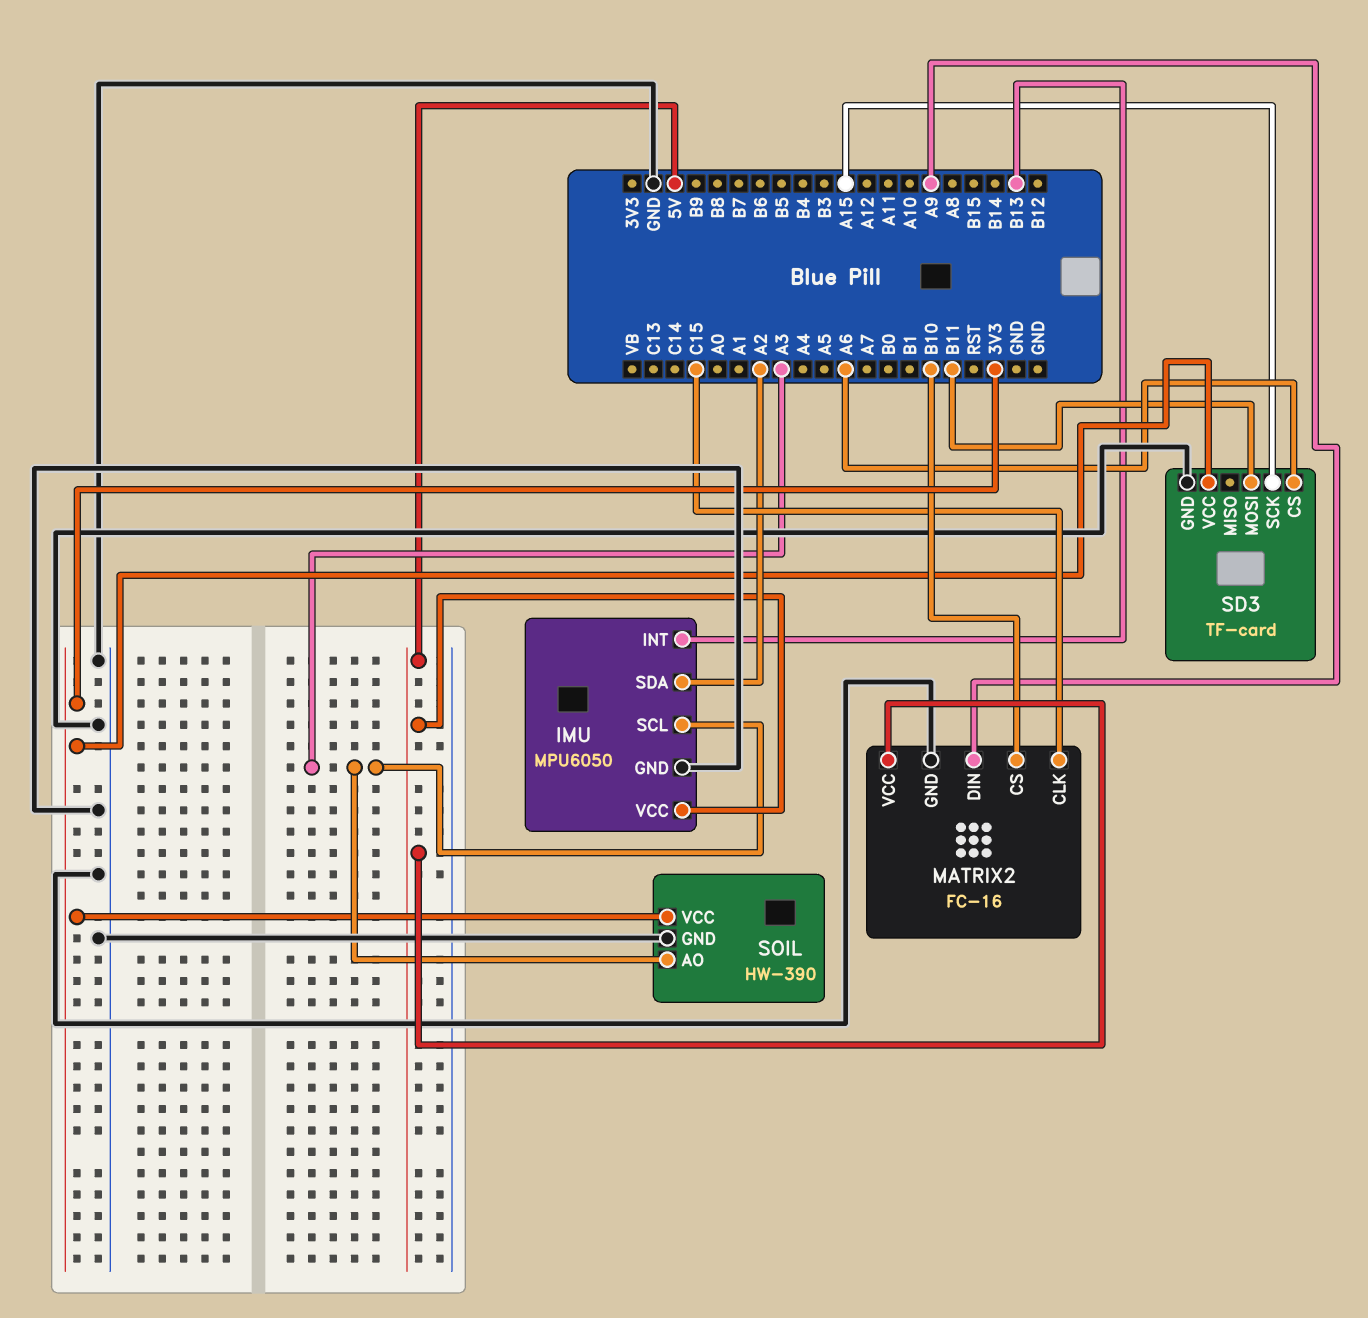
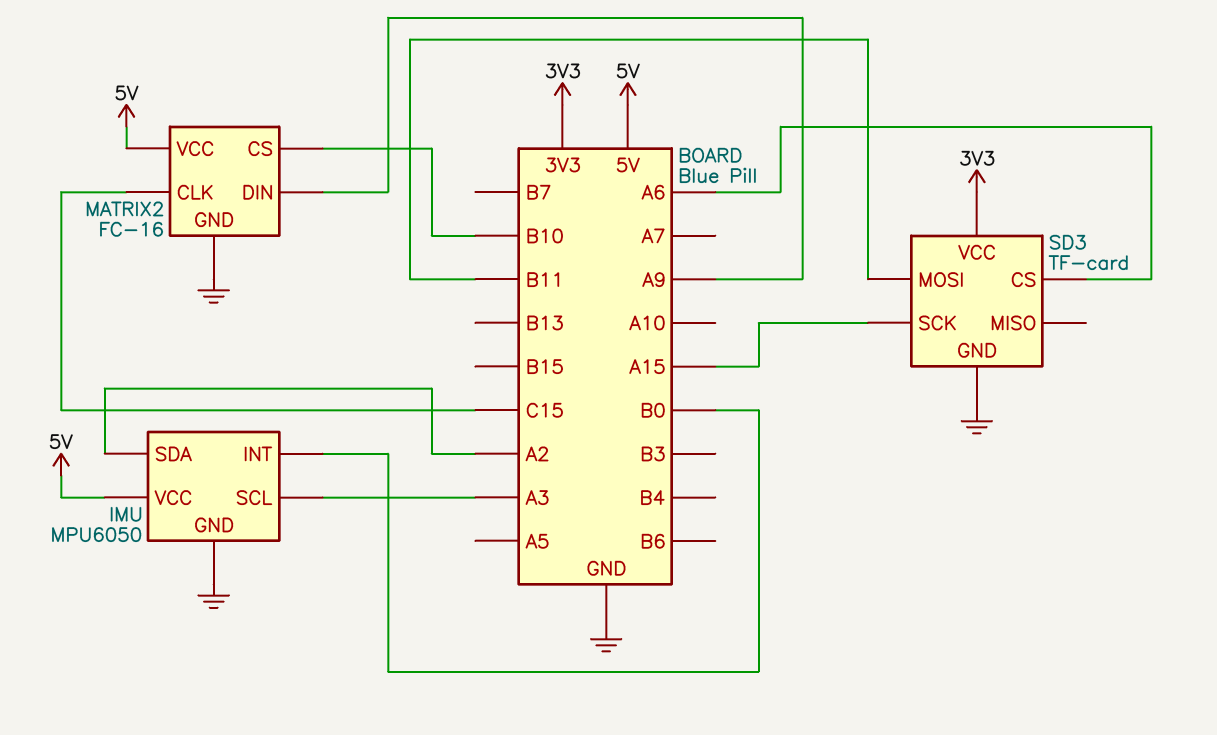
IMU pin INT: B13 -> B0
SOIL: HW-390 -> none
SOIL pin AO: A3 -> none
SOIL pin GND: GND -> none
SOIL pin VCC: 3V3 -> none

